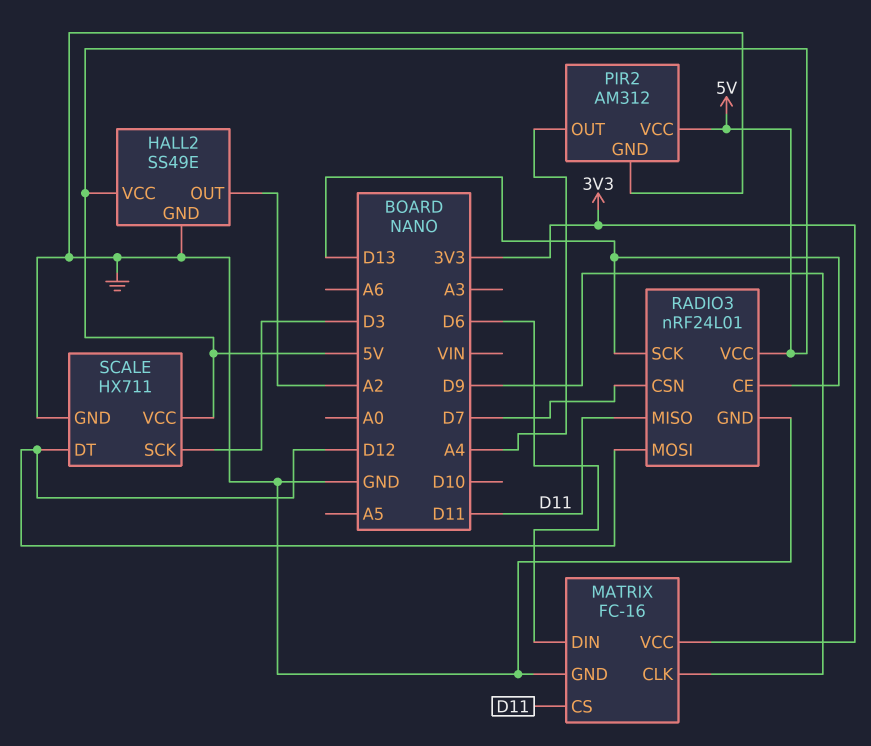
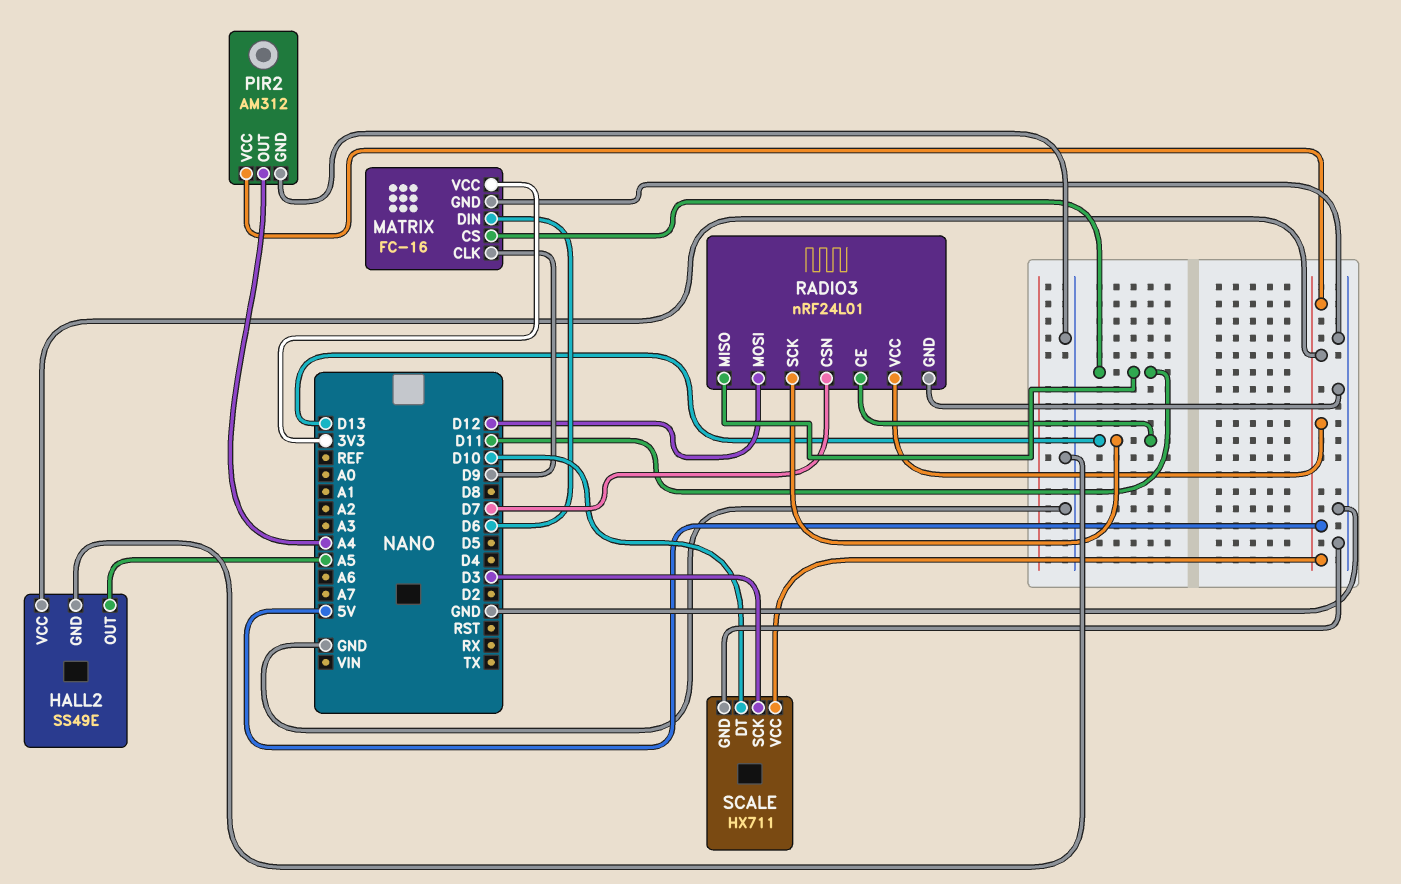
HALL2 pin OUT: A2 -> A5
SCALE pin DT: D12 -> D10

